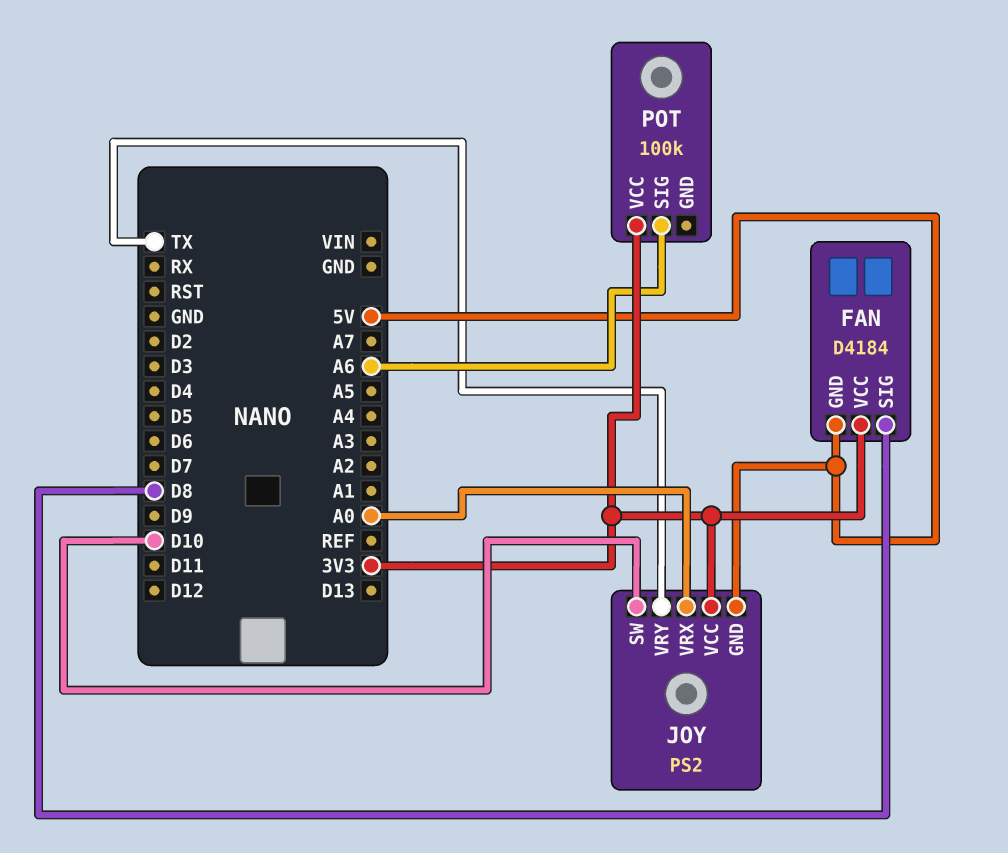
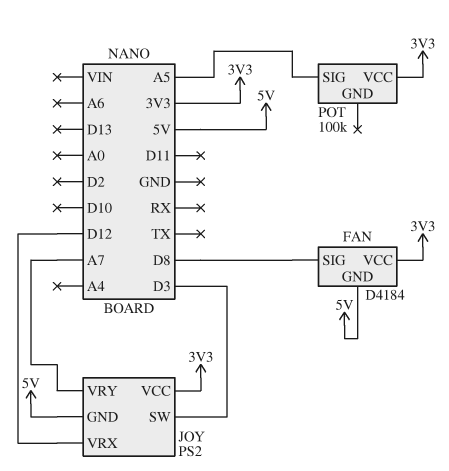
JOY pin SW: D10 -> D3
JOY pin VRX: A0 -> D12
JOY pin VRY: TX -> A7
POT pin SIG: A6 -> A5

